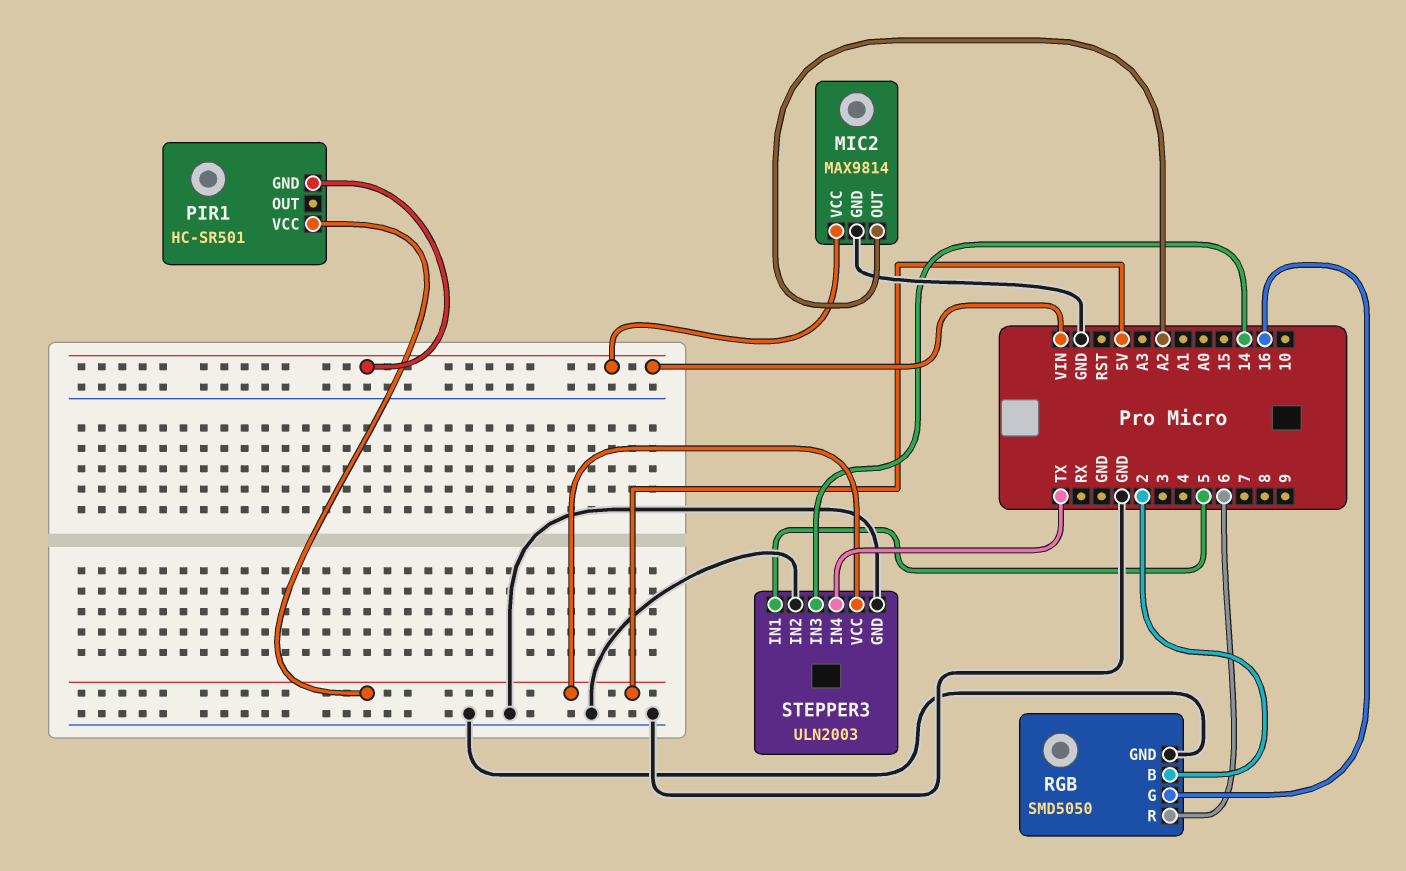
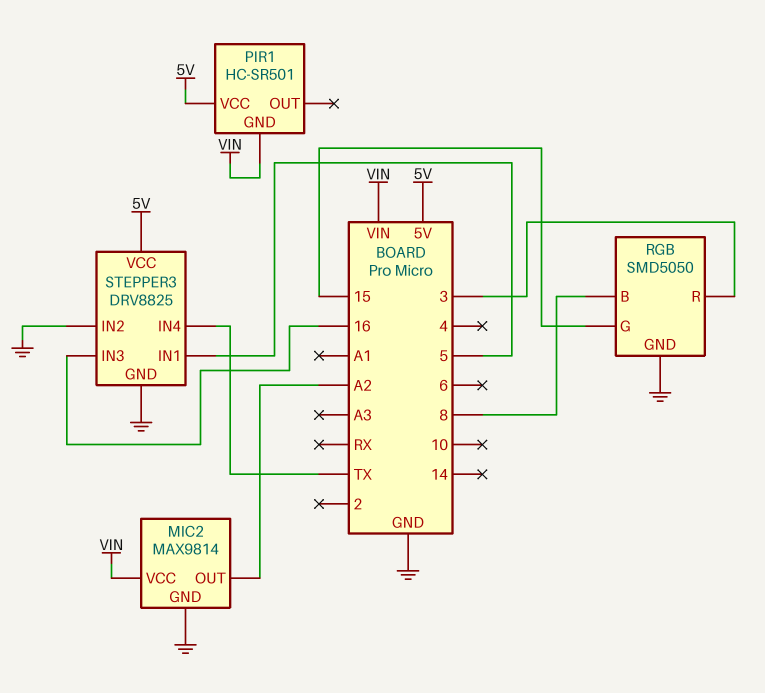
RGB pin B: 2 -> 8
RGB pin G: 16 -> 15
RGB pin R: 6 -> 3
STEPPER3: ULN2003 -> DRV8825
STEPPER3 pin IN3: 14 -> 16

